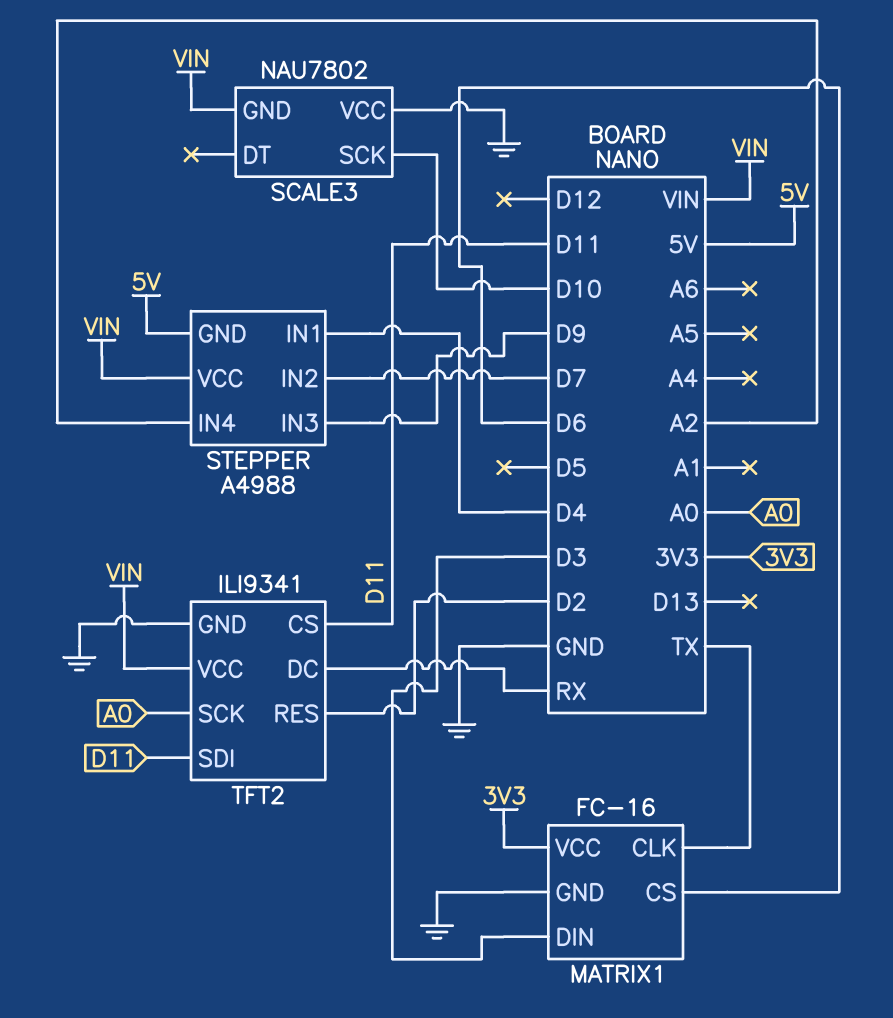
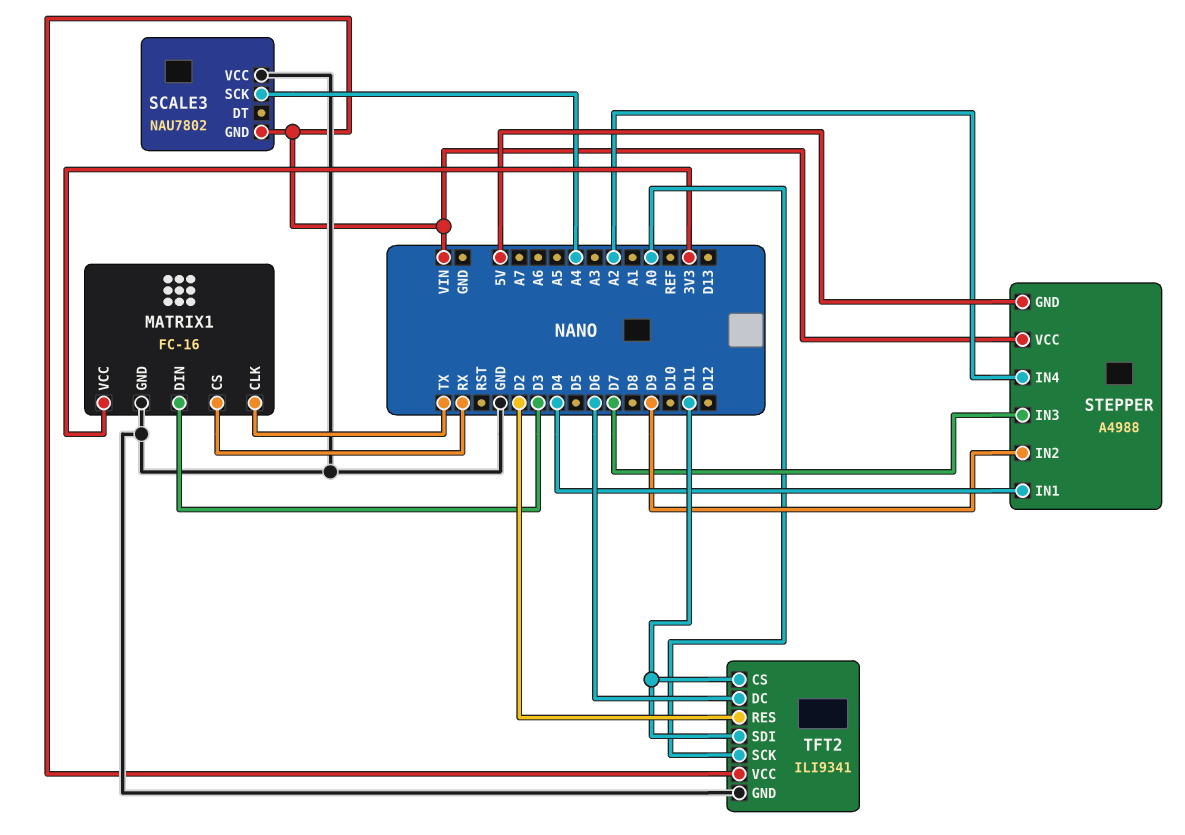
MATRIX1 pin CS: D6 -> RX
SCALE3 pin SCK: D10 -> A4
STEPPER pin IN2: D7 -> D9
STEPPER pin IN3: D9 -> D7
TFT2 pin DC: RX -> D6

